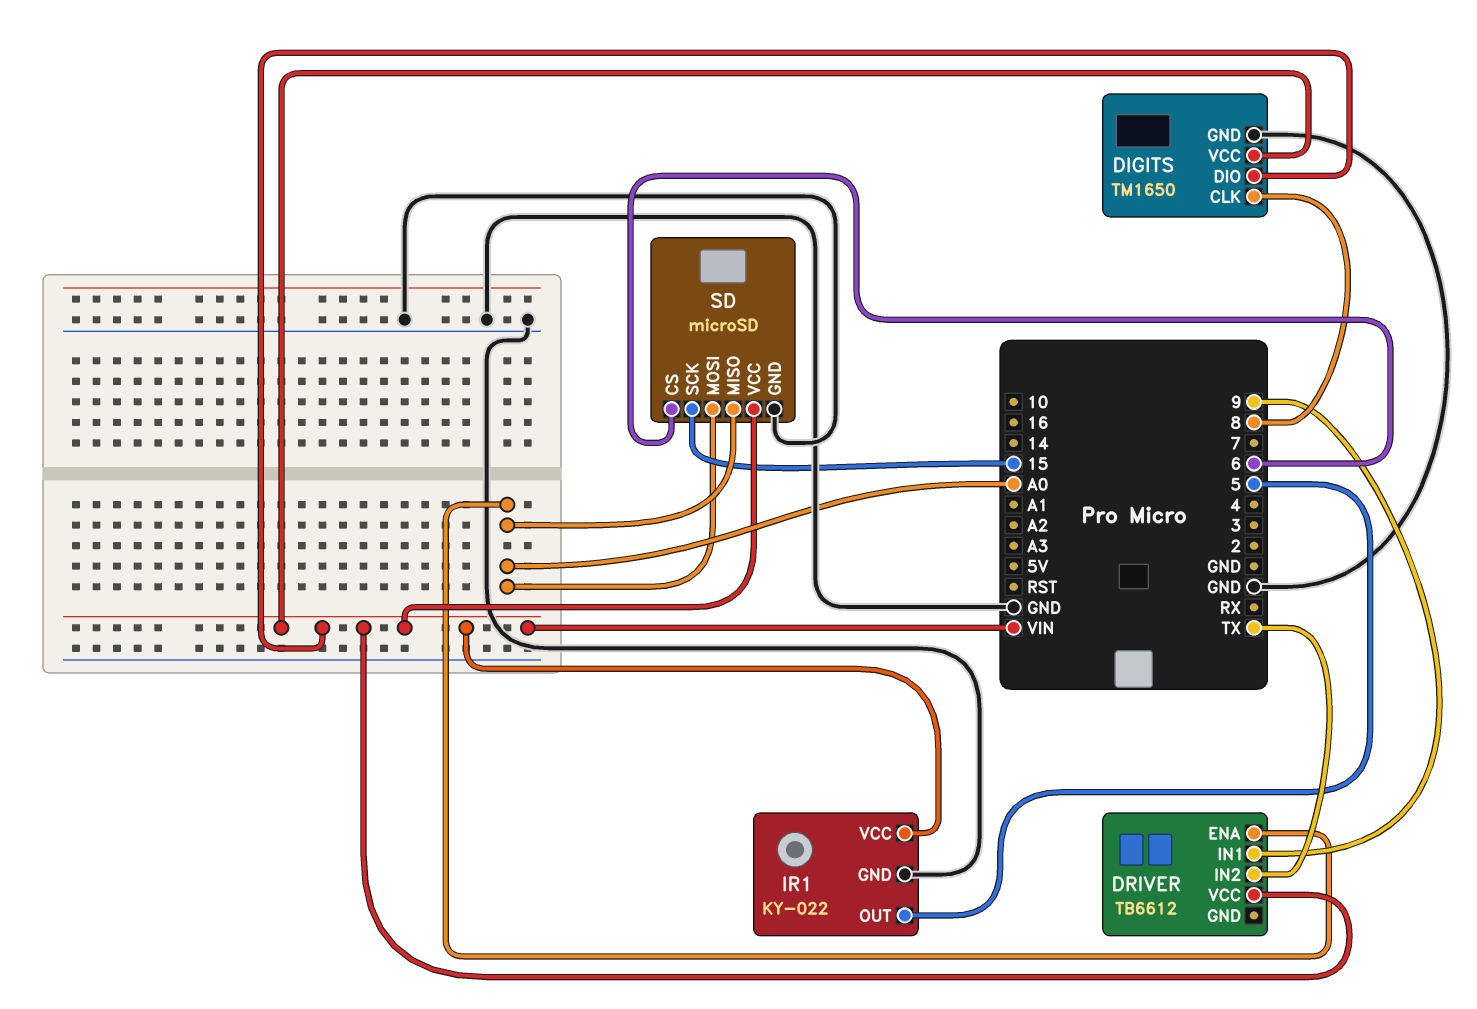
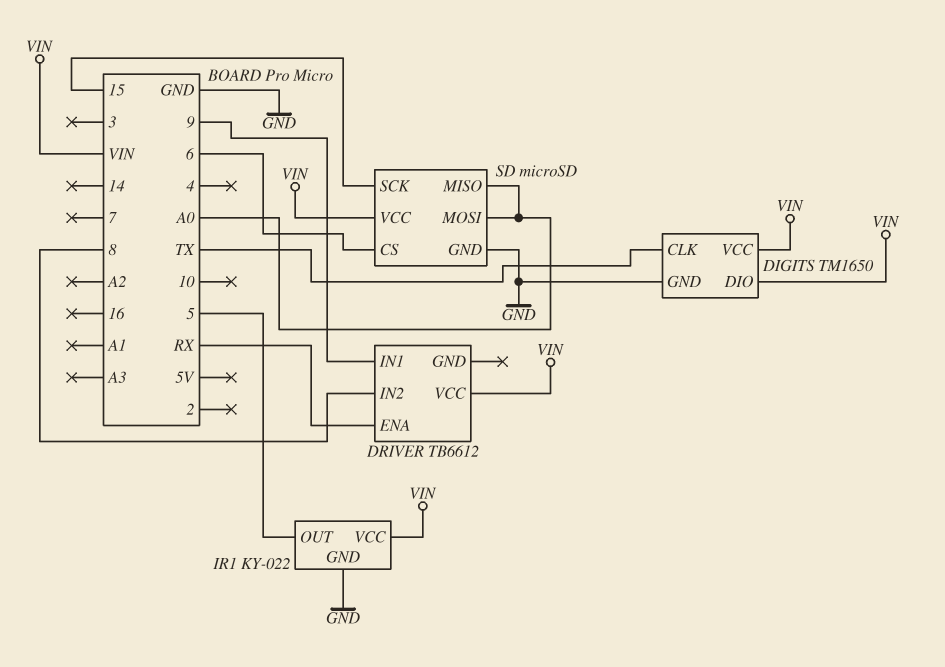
DIGITS pin CLK: 8 -> TX
DRIVER pin ENA: A0 -> RX
DRIVER pin IN2: TX -> 8

